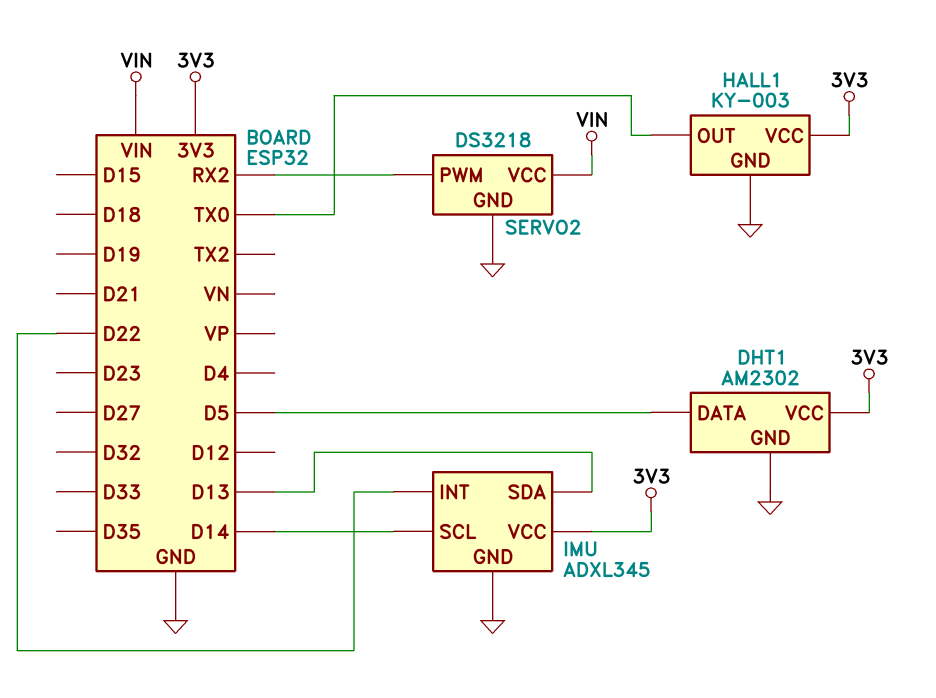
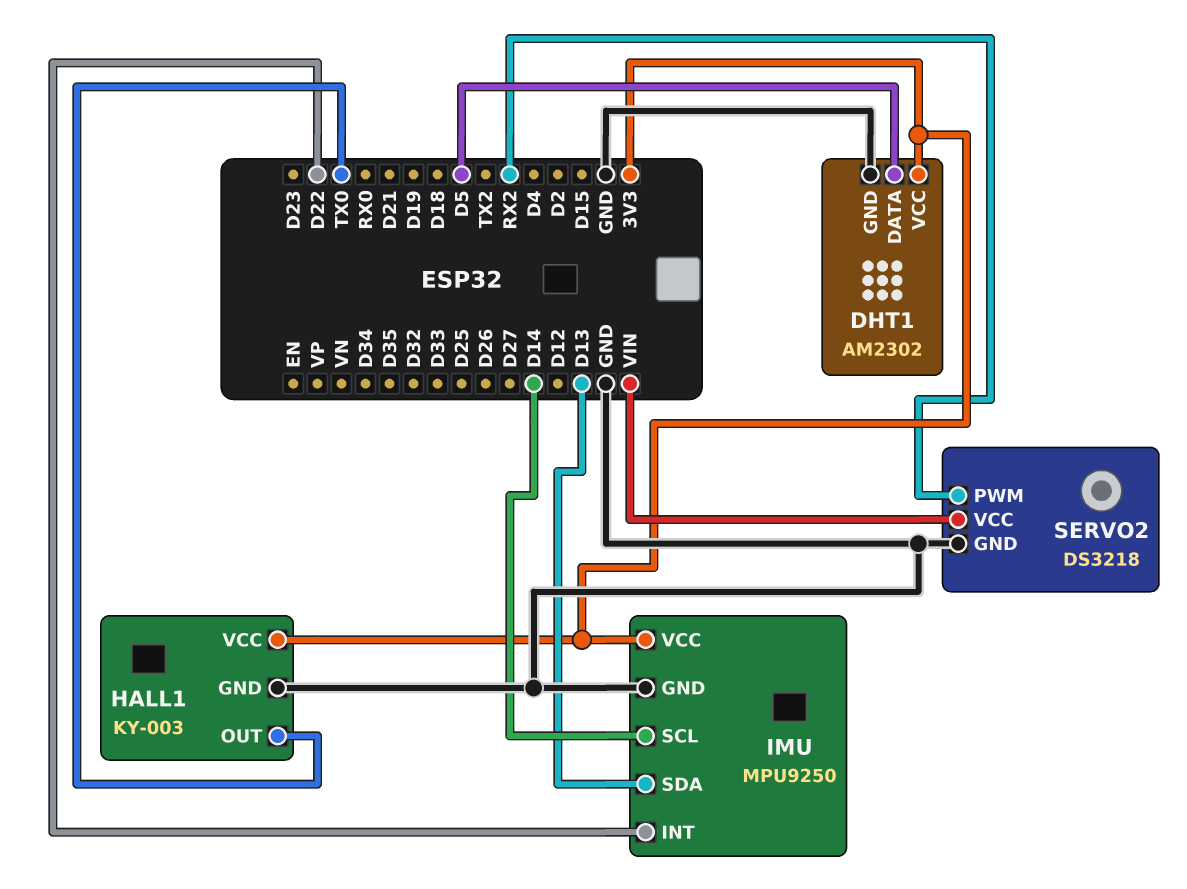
IMU: ADXL345 -> MPU9250

